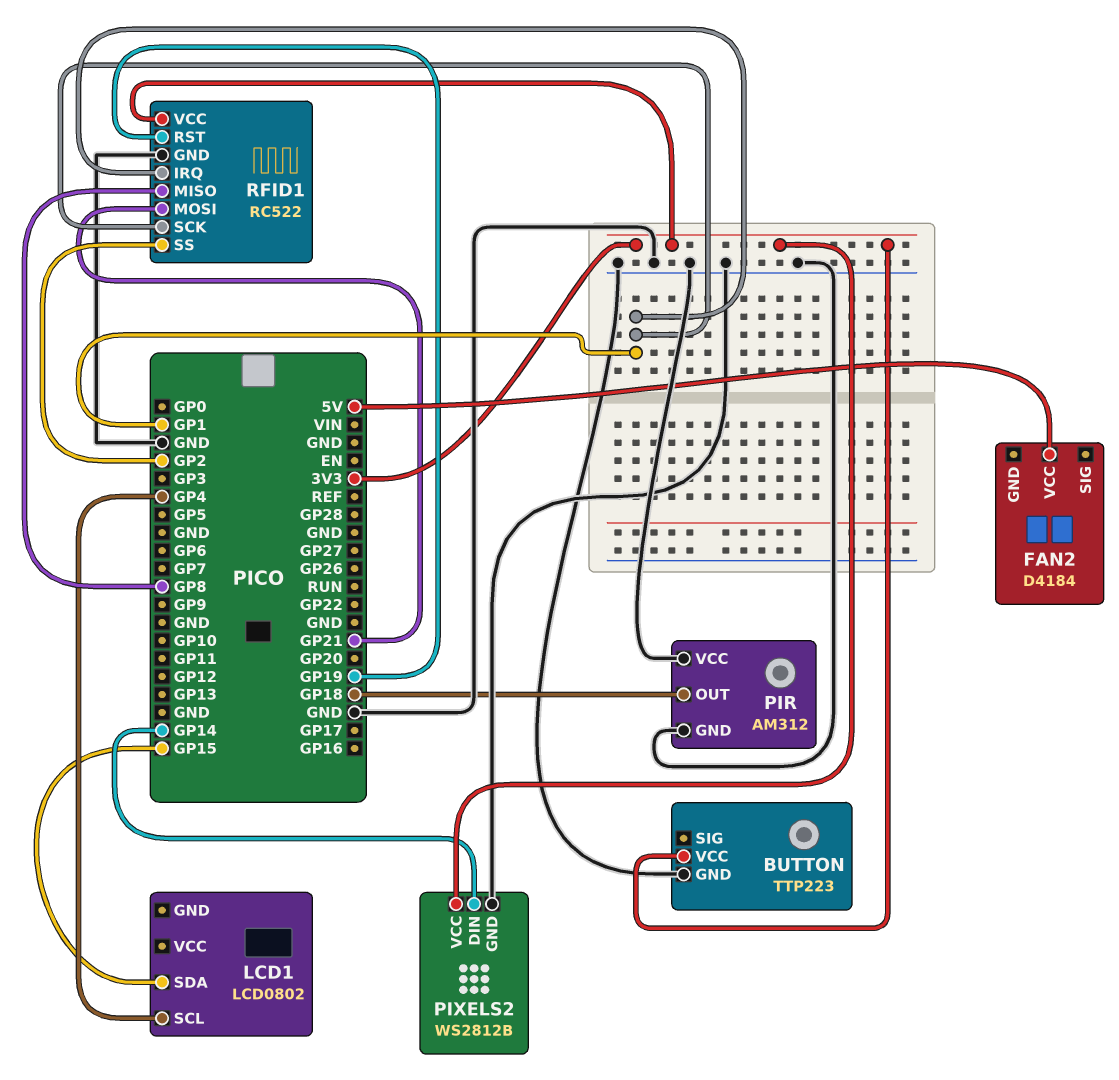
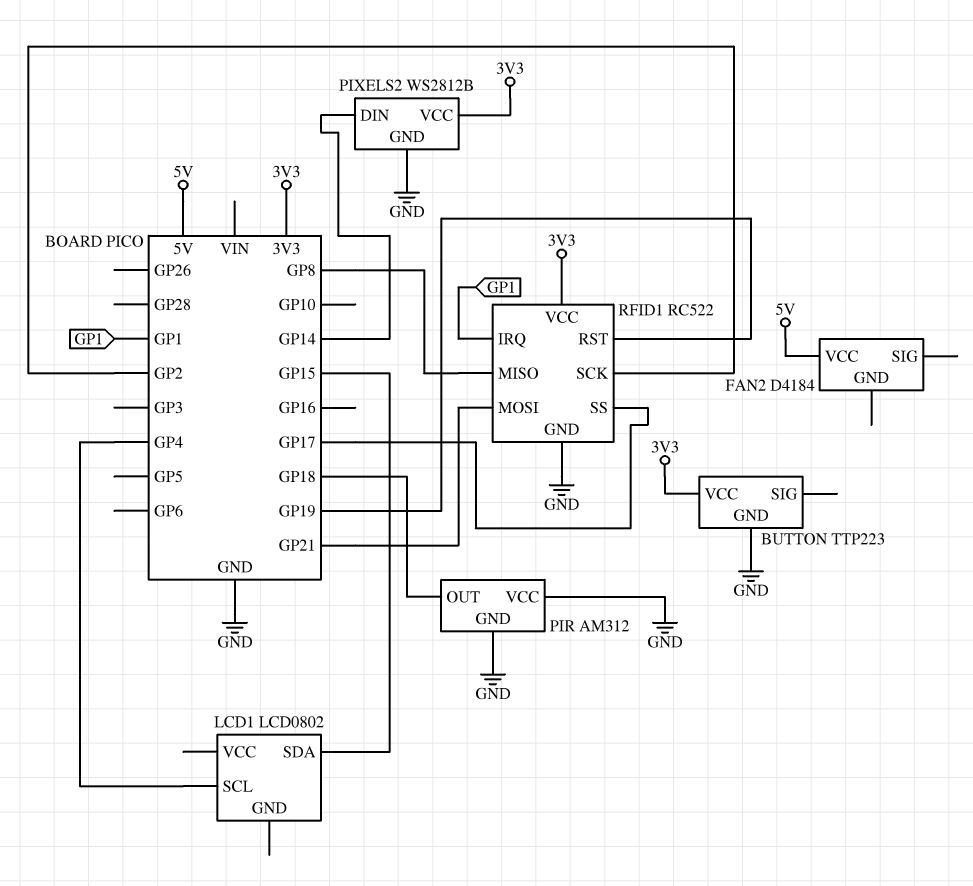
RFID1 pin SCK: GP1 -> GP2
RFID1 pin SS: GP2 -> GP17

